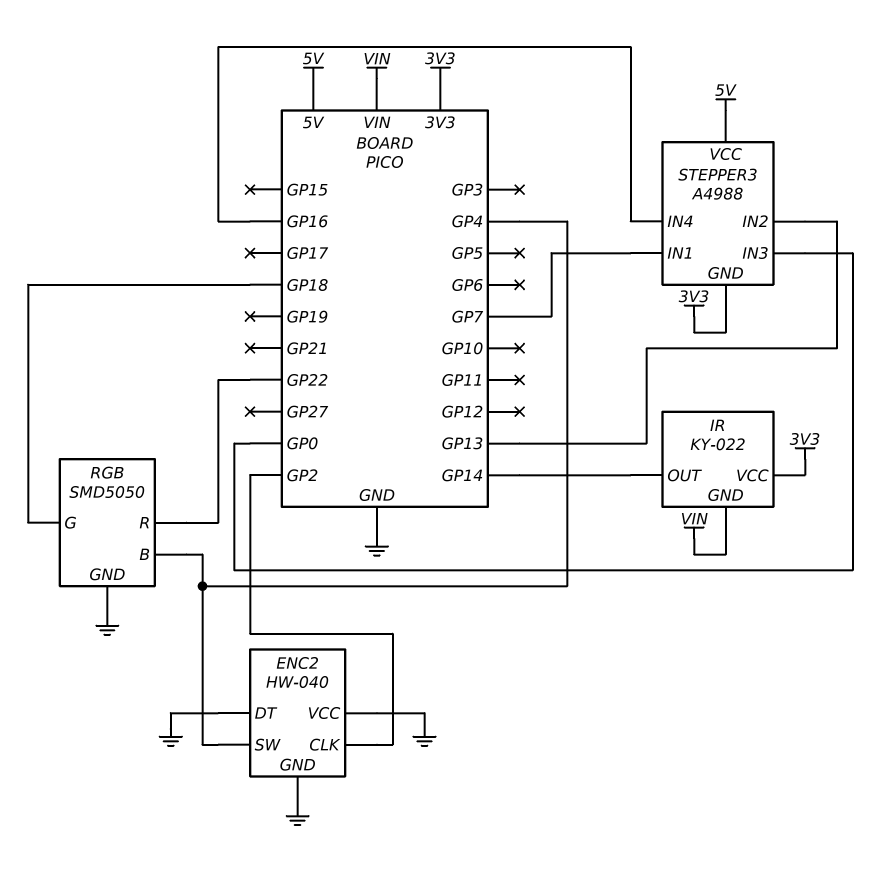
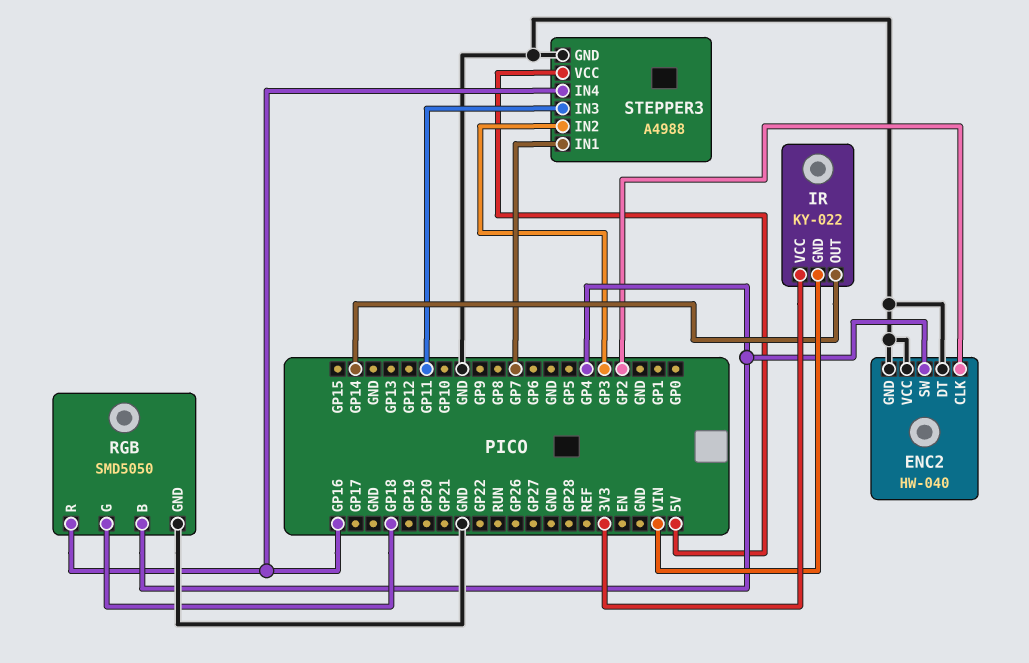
RGB pin R: GP22 -> GP16
STEPPER3 pin GND: 3V3 -> GND
STEPPER3 pin IN2: GP13 -> GP3
STEPPER3 pin IN3: GP0 -> GP11

